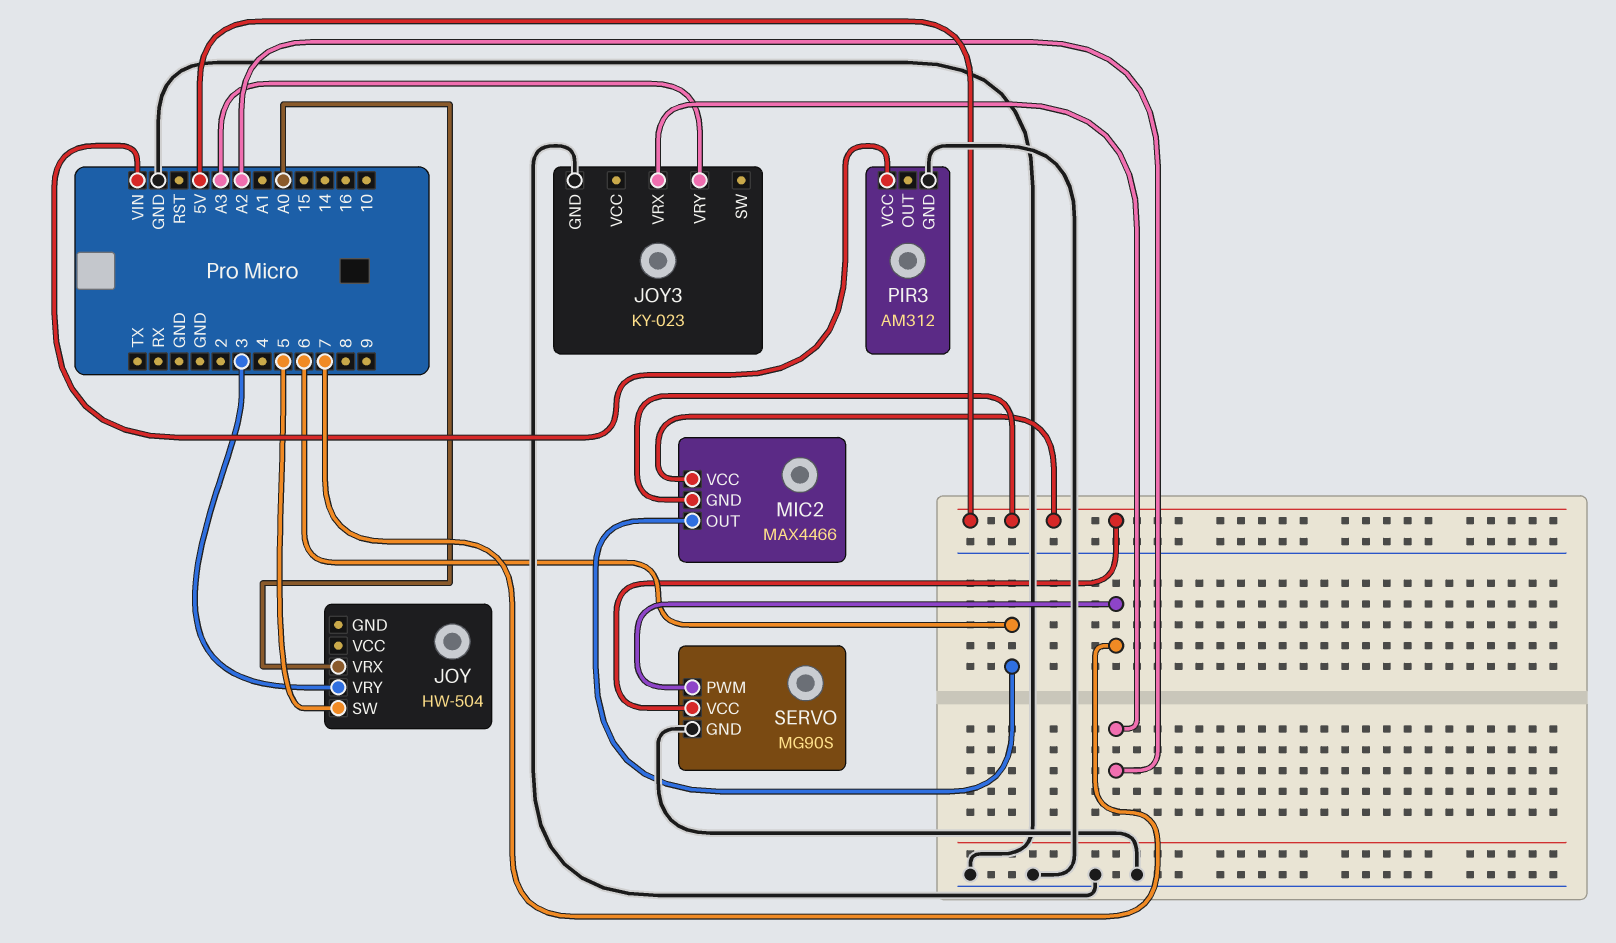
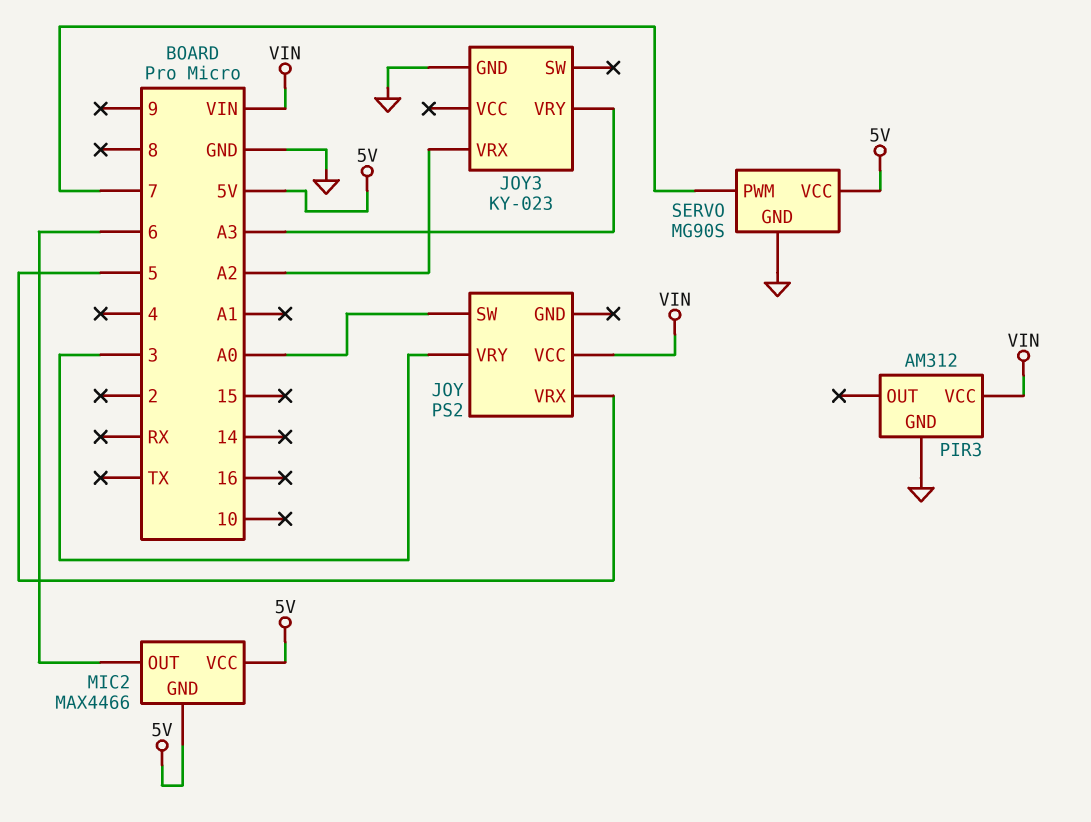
JOY: HW-504 -> PS2
JOY pin SW: 5 -> A0
JOY pin VCC: none -> VIN
JOY pin VRX: A0 -> 5

